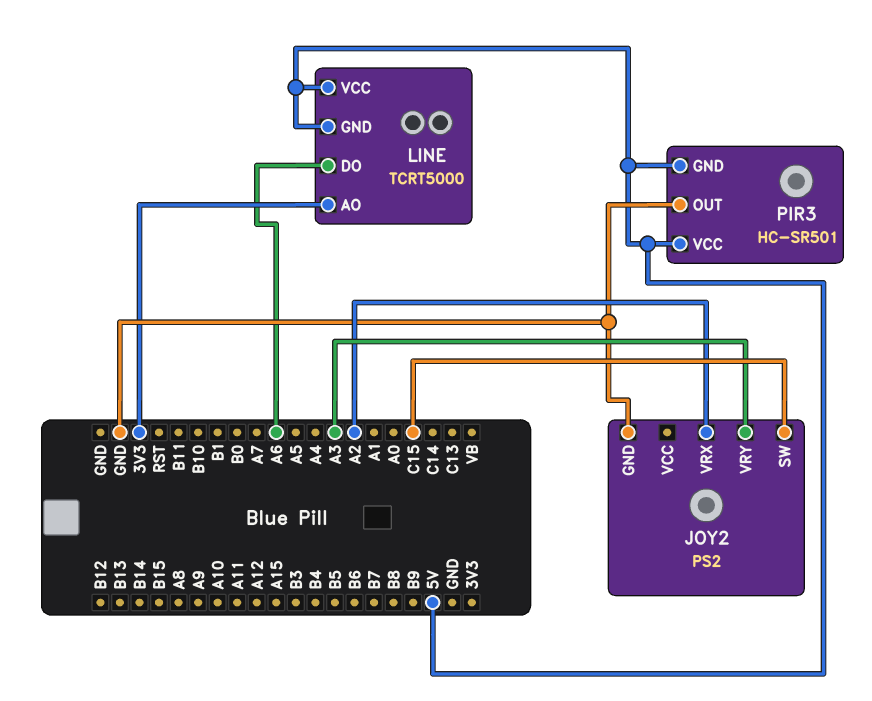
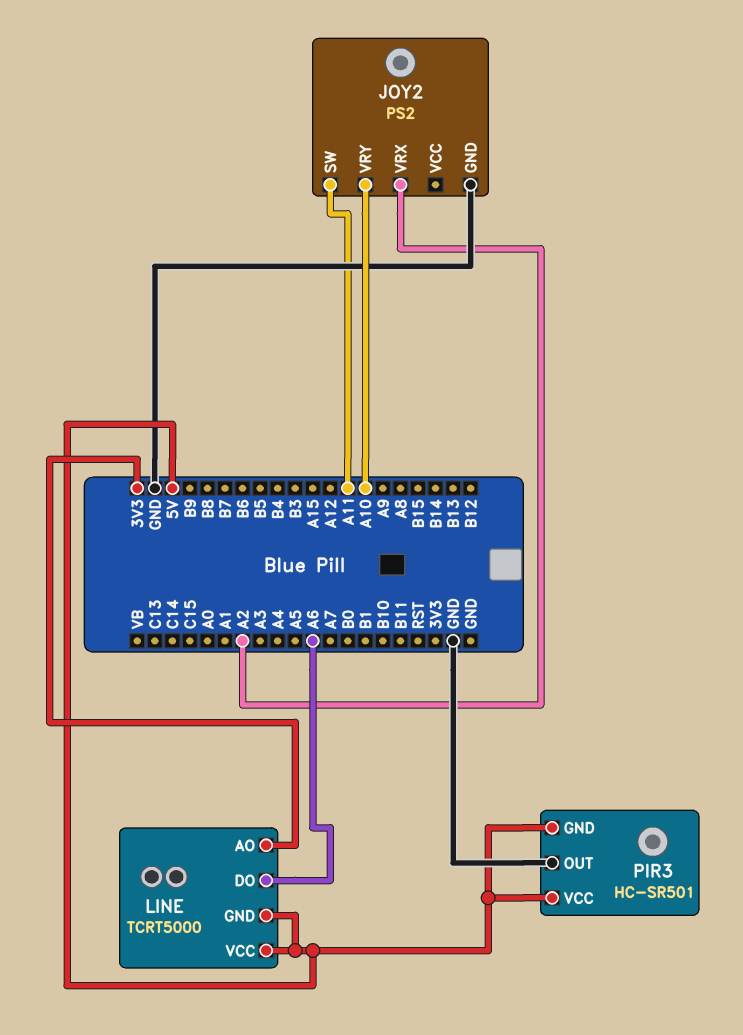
JOY2 pin SW: C15 -> A11
JOY2 pin VRY: A3 -> A10

